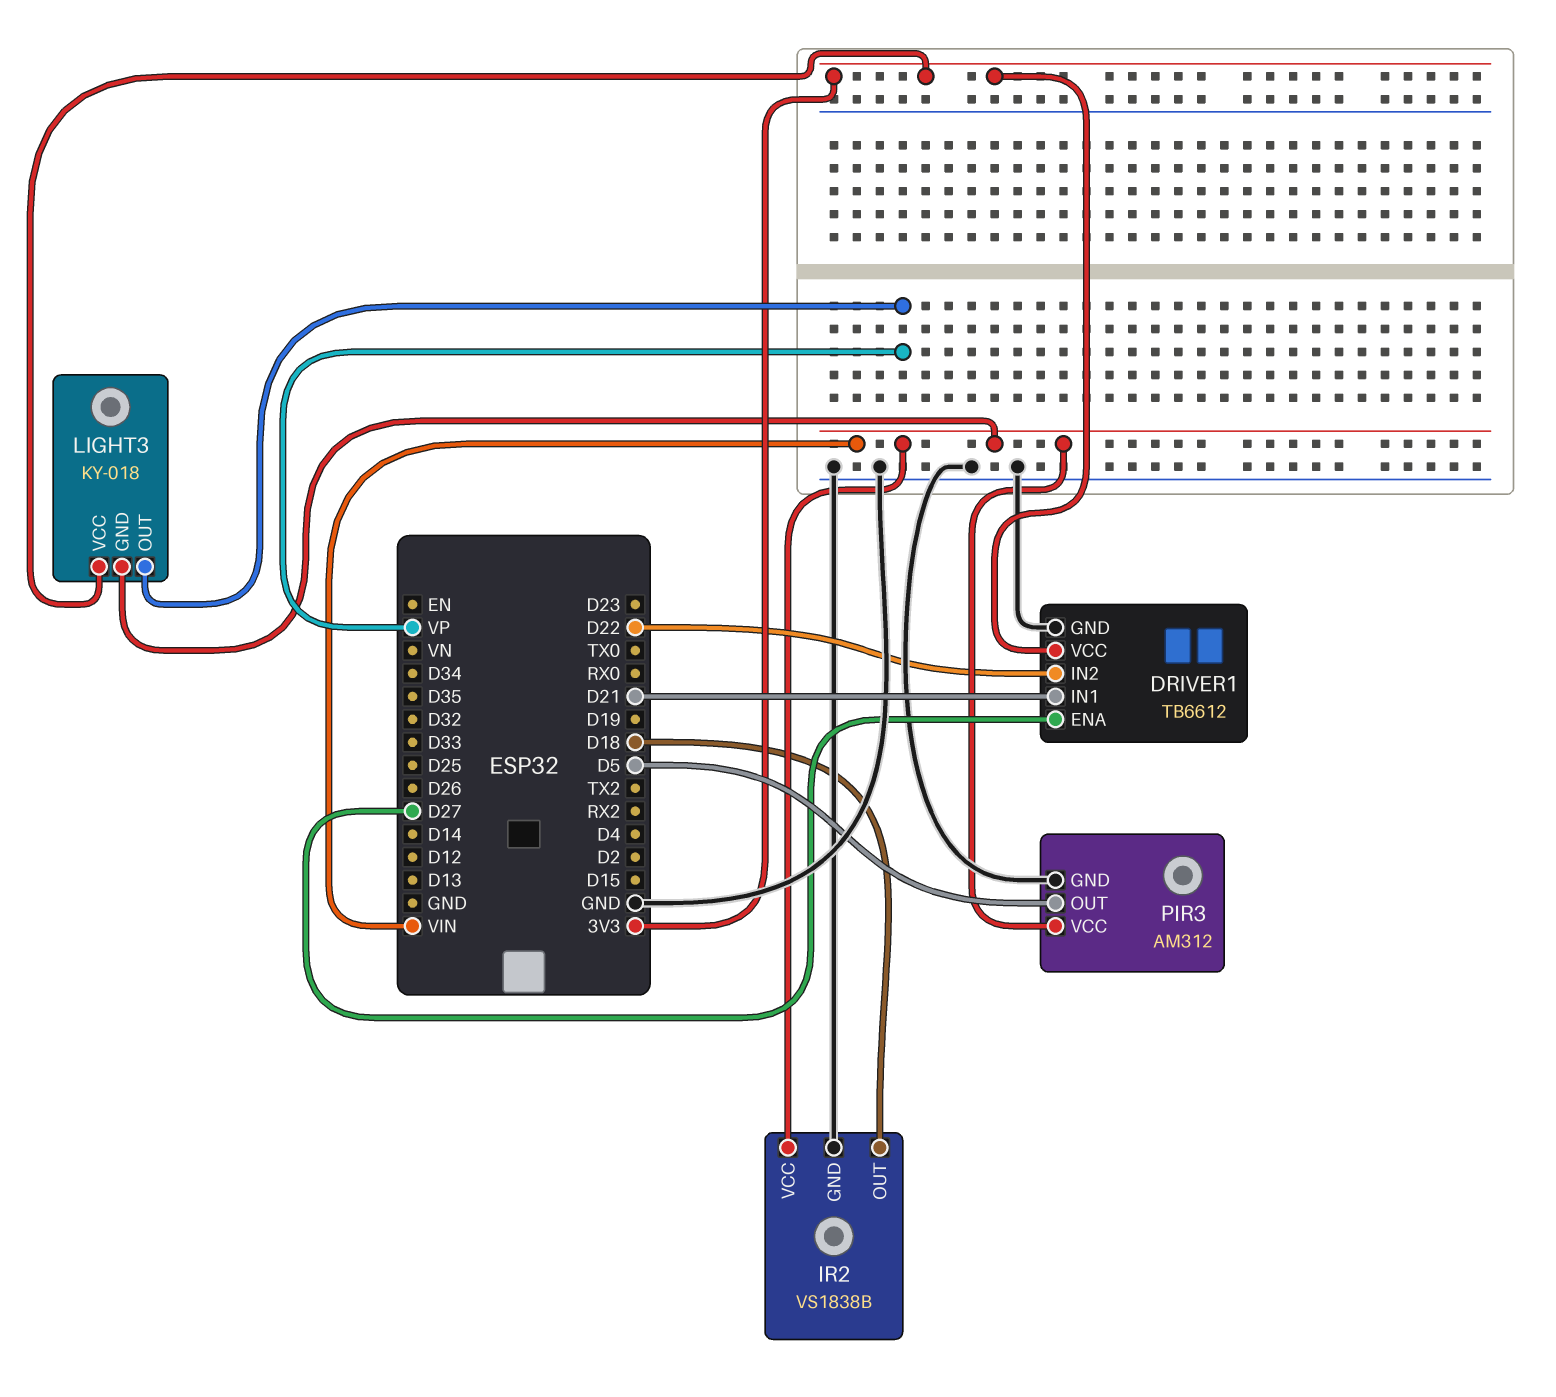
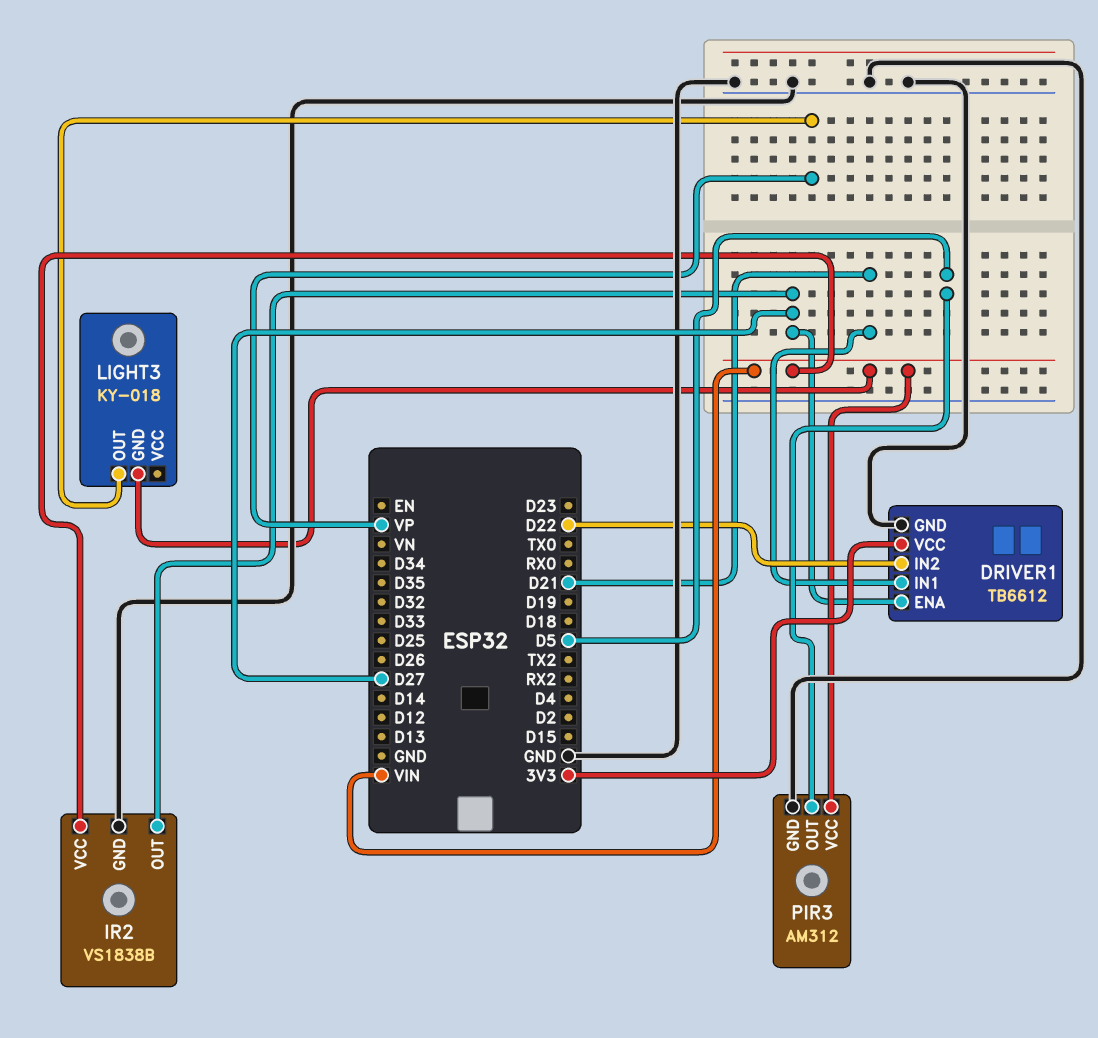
IR2 pin OUT: D18 -> D27
LIGHT3 pin VCC: 3V3 -> none

